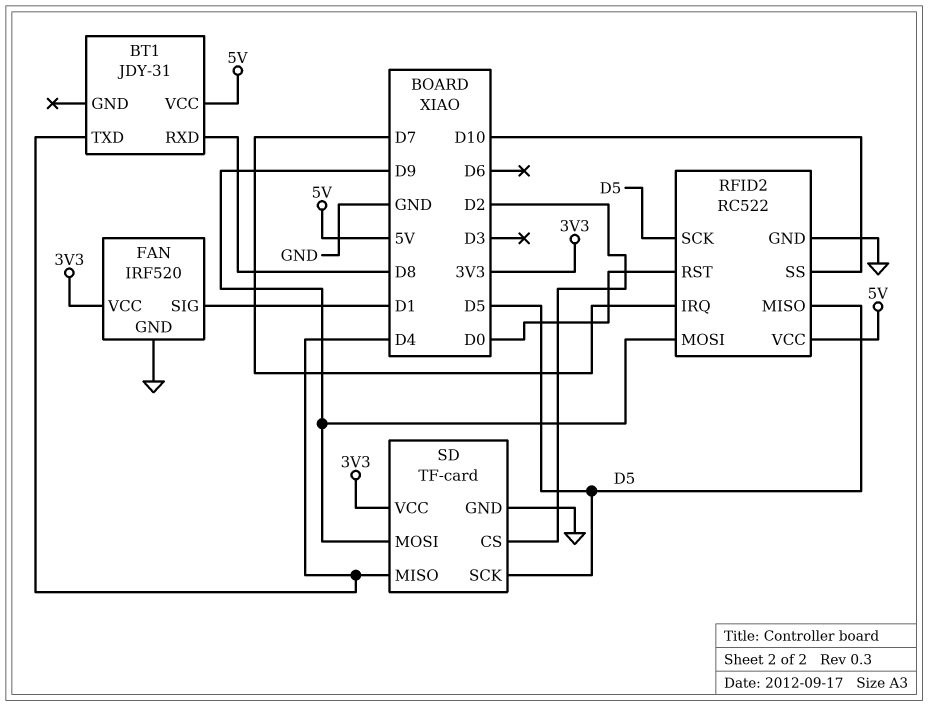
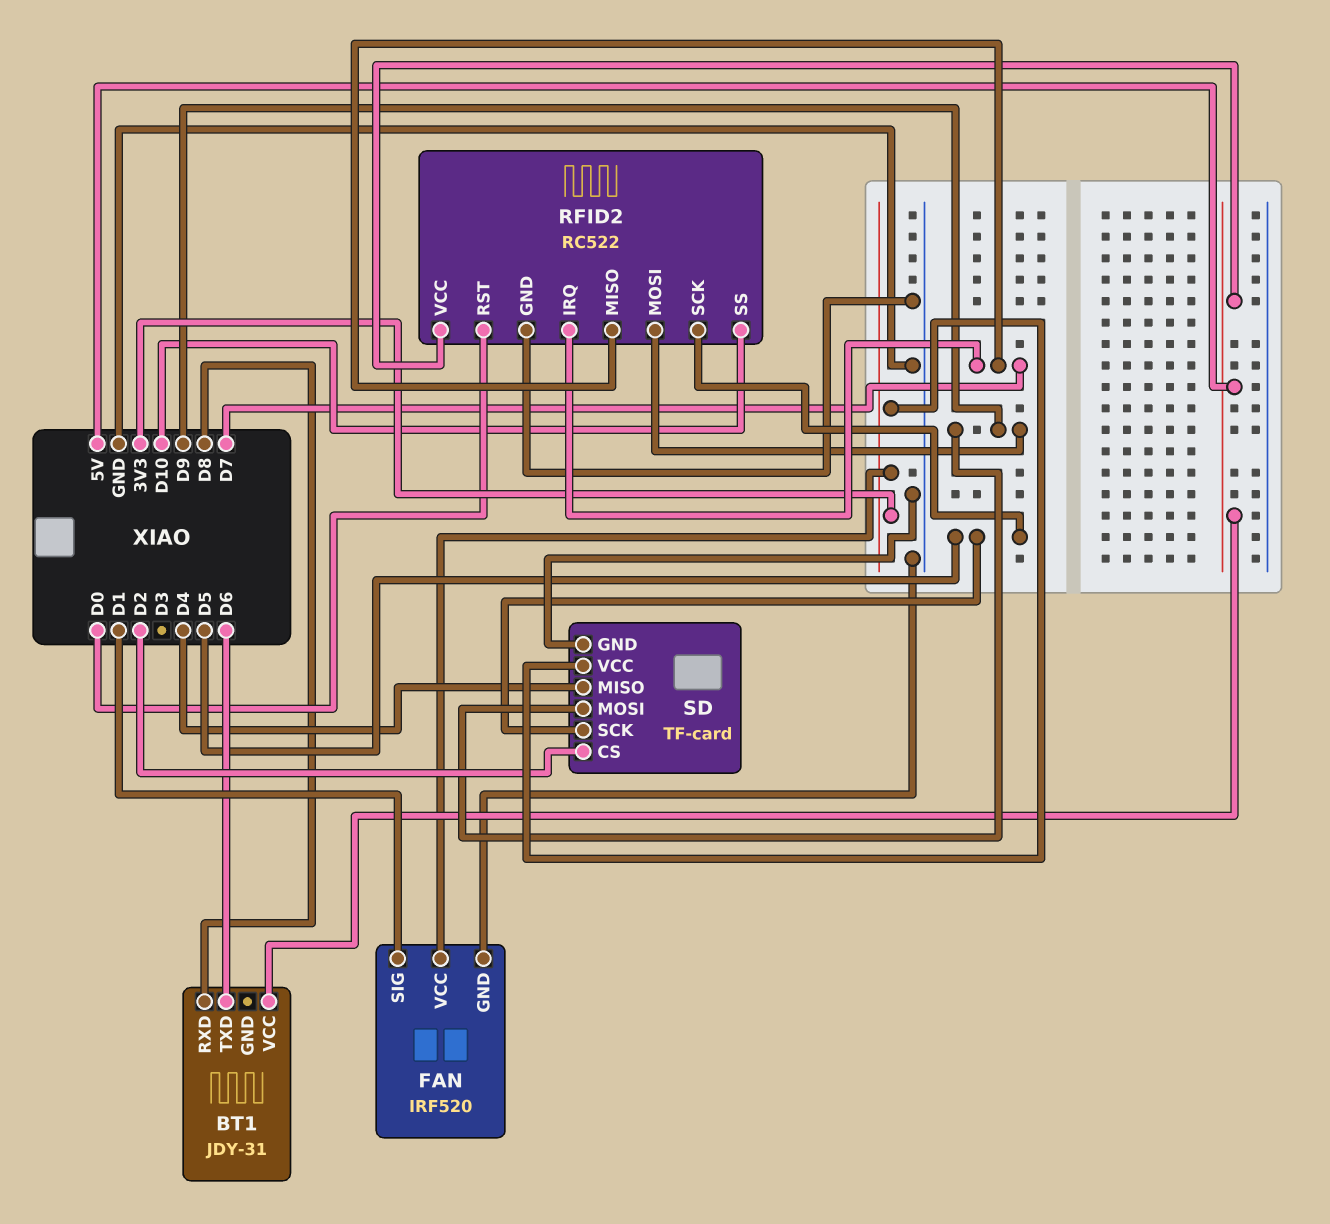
BT1 pin TXD: D4 -> D6
RFID2 pin MISO: D5 -> D7

